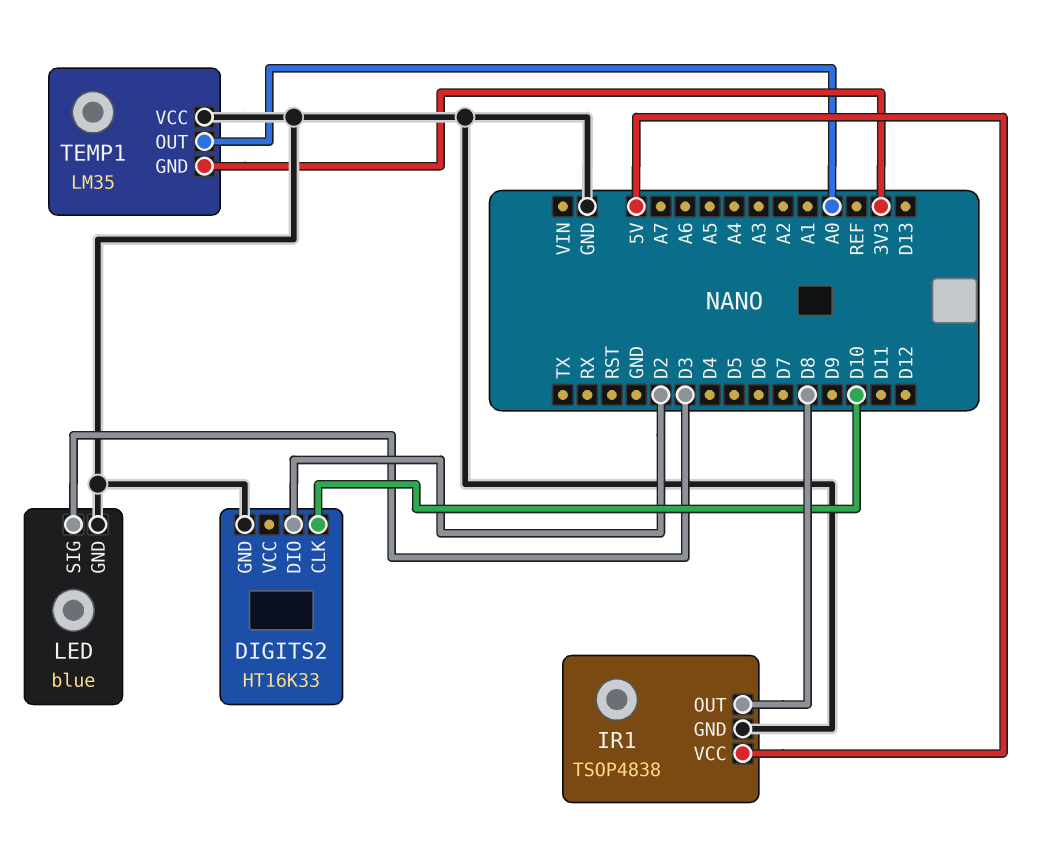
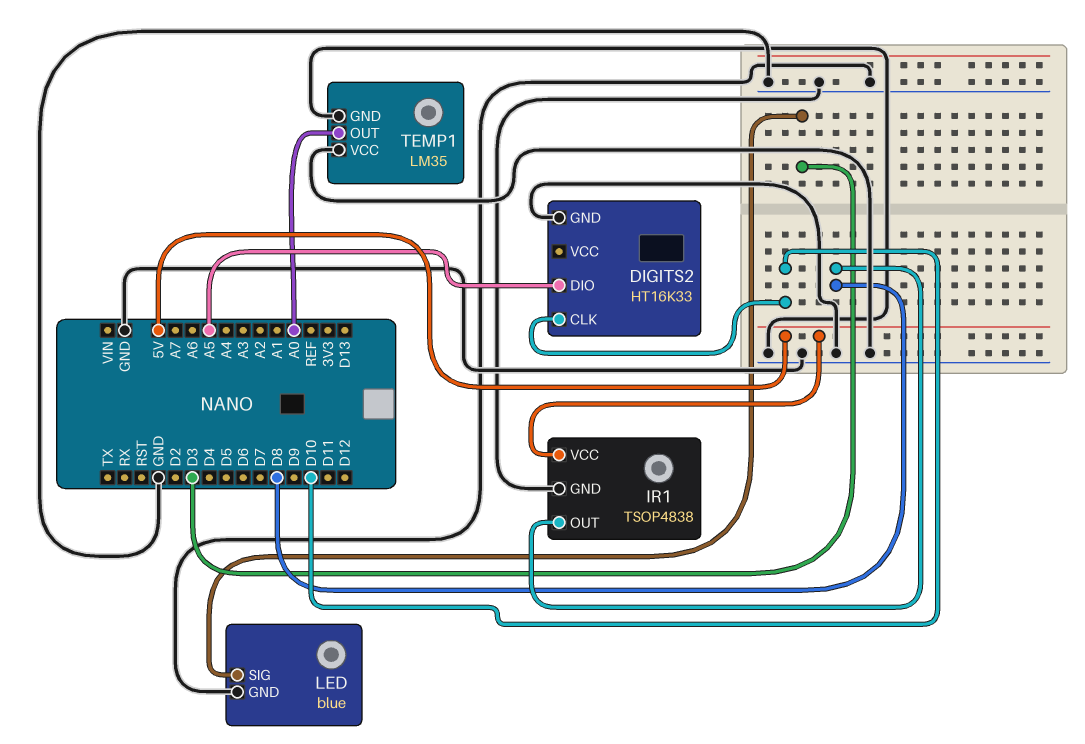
DIGITS2 pin DIO: D2 -> A5
TEMP1 pin GND: 3V3 -> GND

